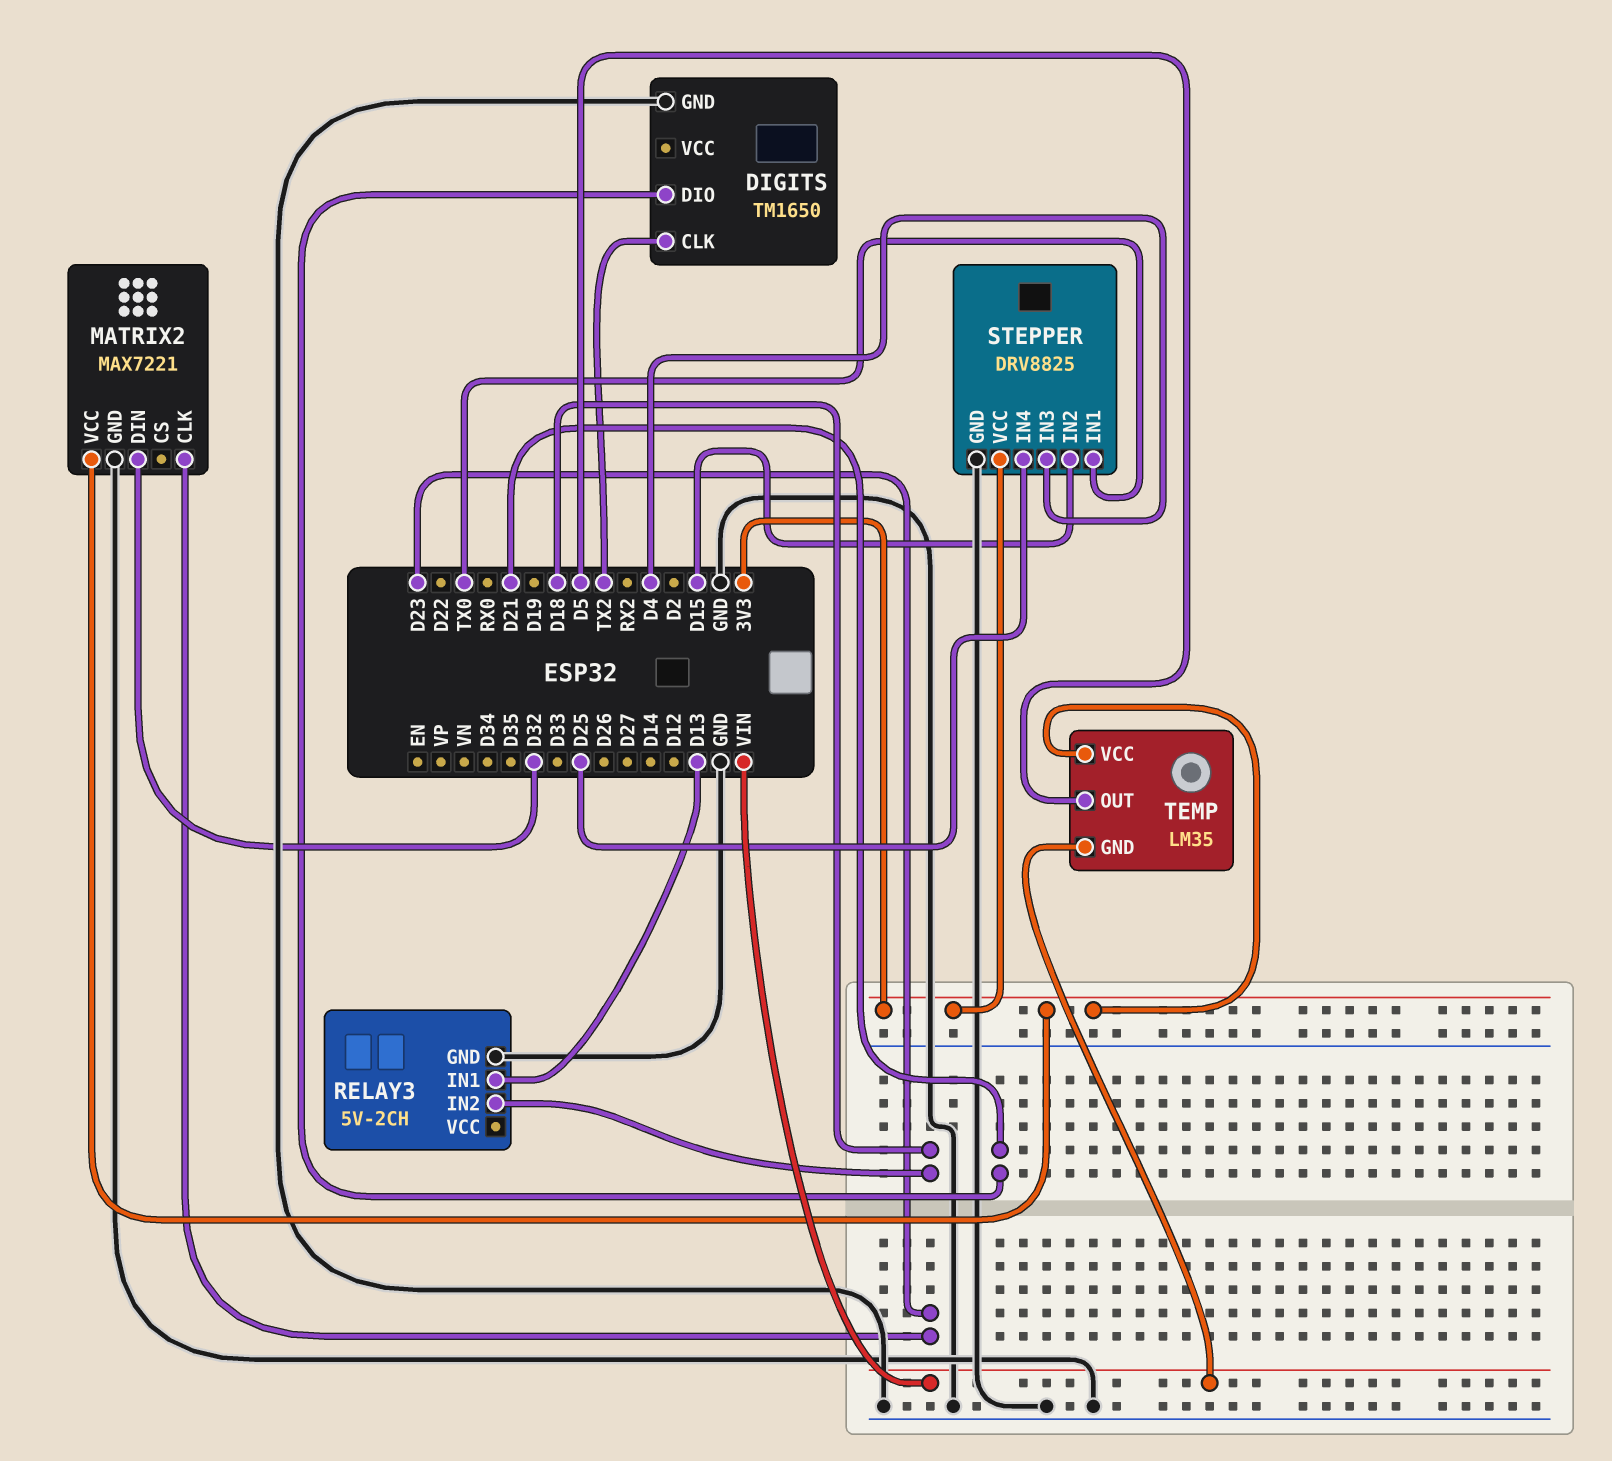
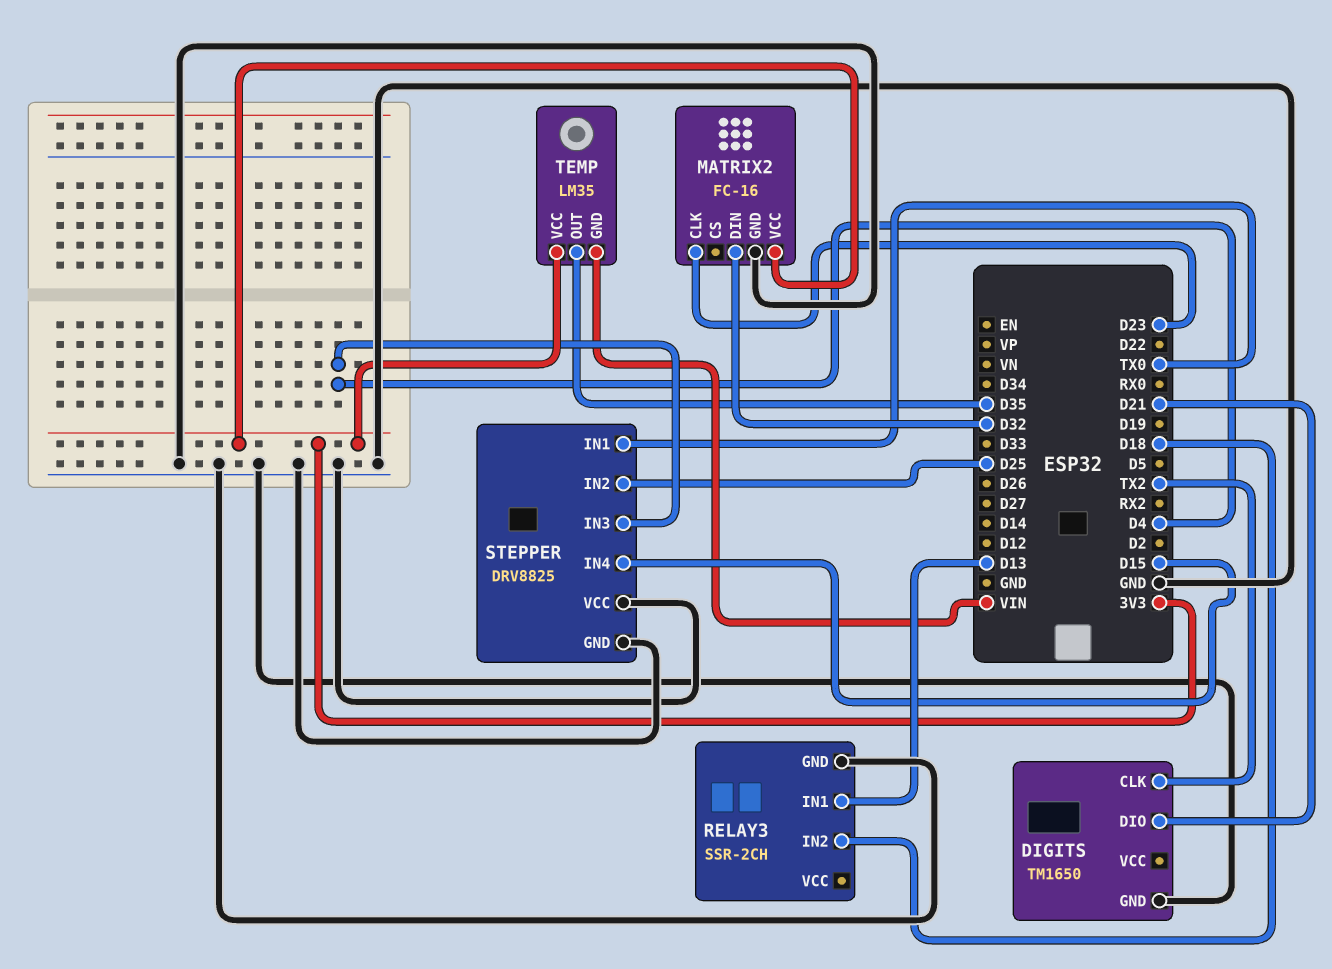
MATRIX2: MAX7221 -> FC-16
RELAY3: 5V-2CH -> SSR-2CH
STEPPER pin IN2: D15 -> D25
STEPPER pin IN4: D25 -> D15
STEPPER pin VCC: 3V3 -> GND
TEMP pin OUT: D5 -> D35

